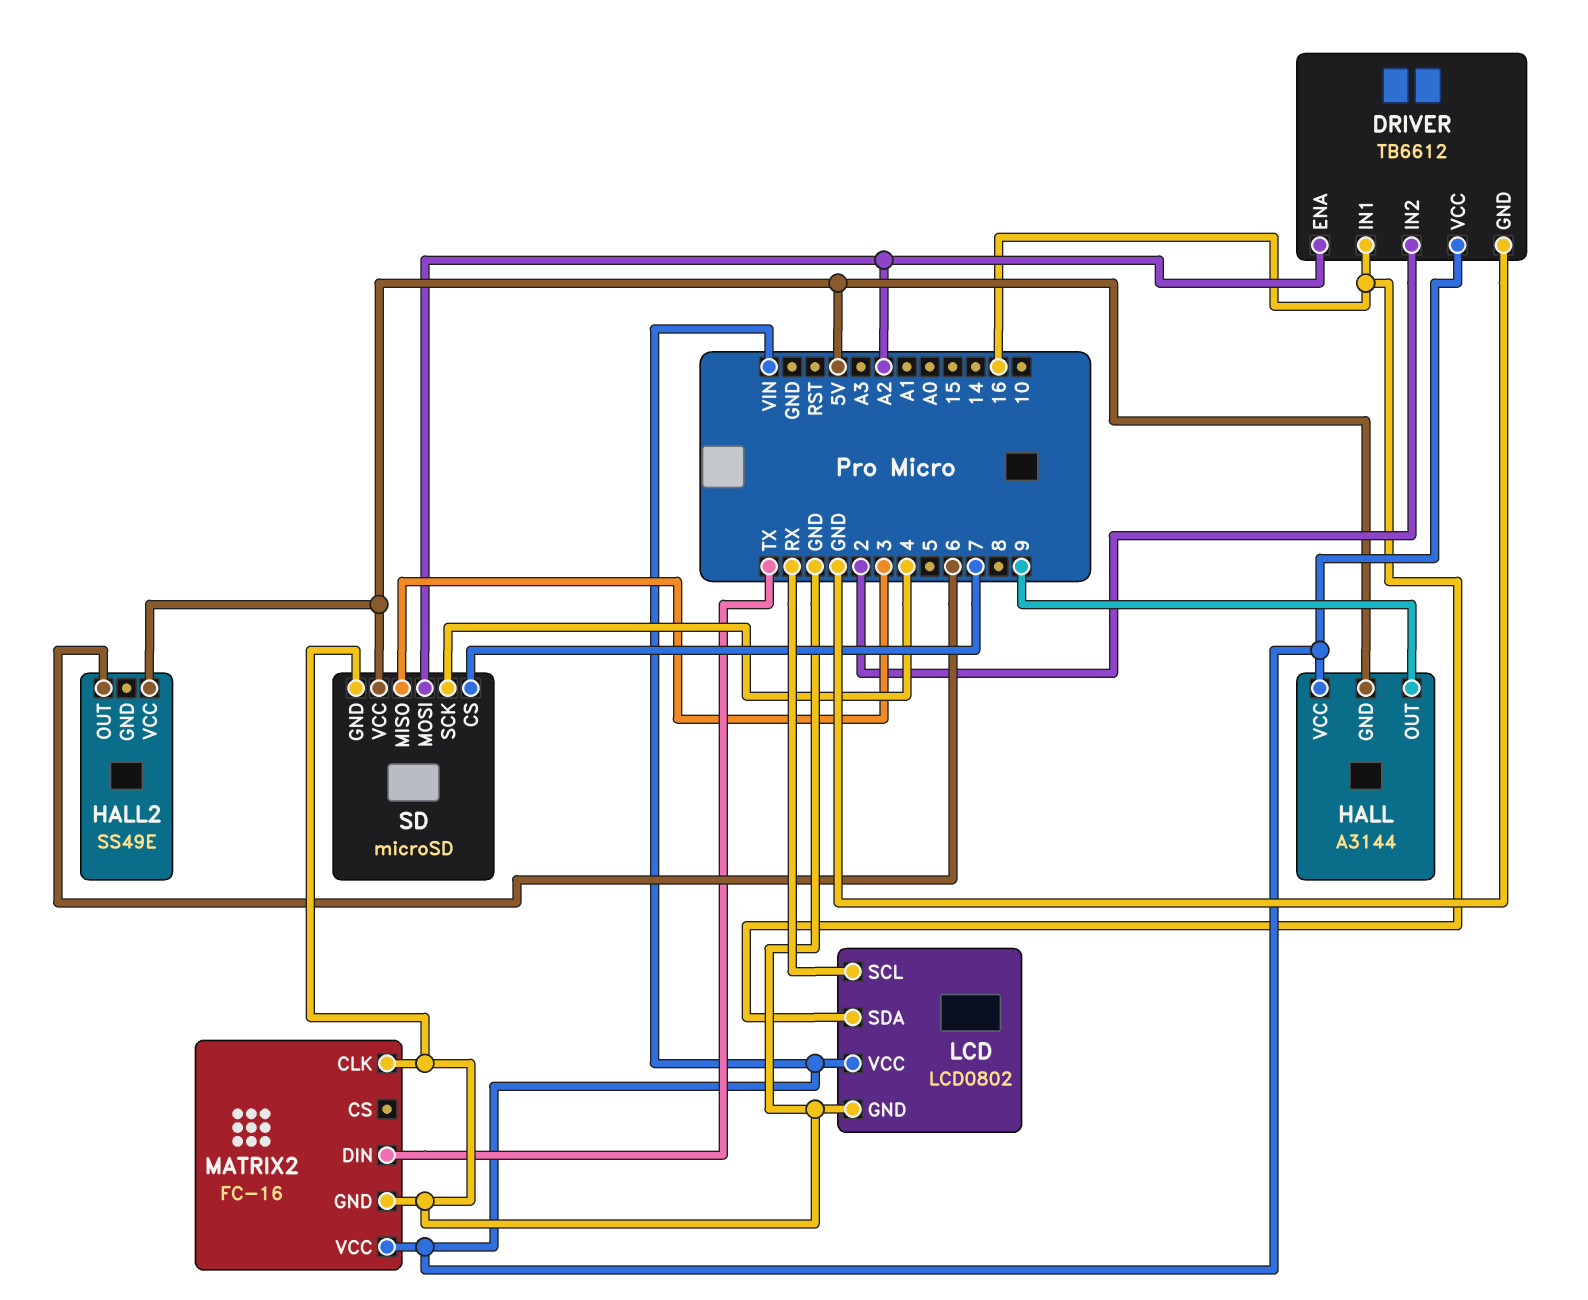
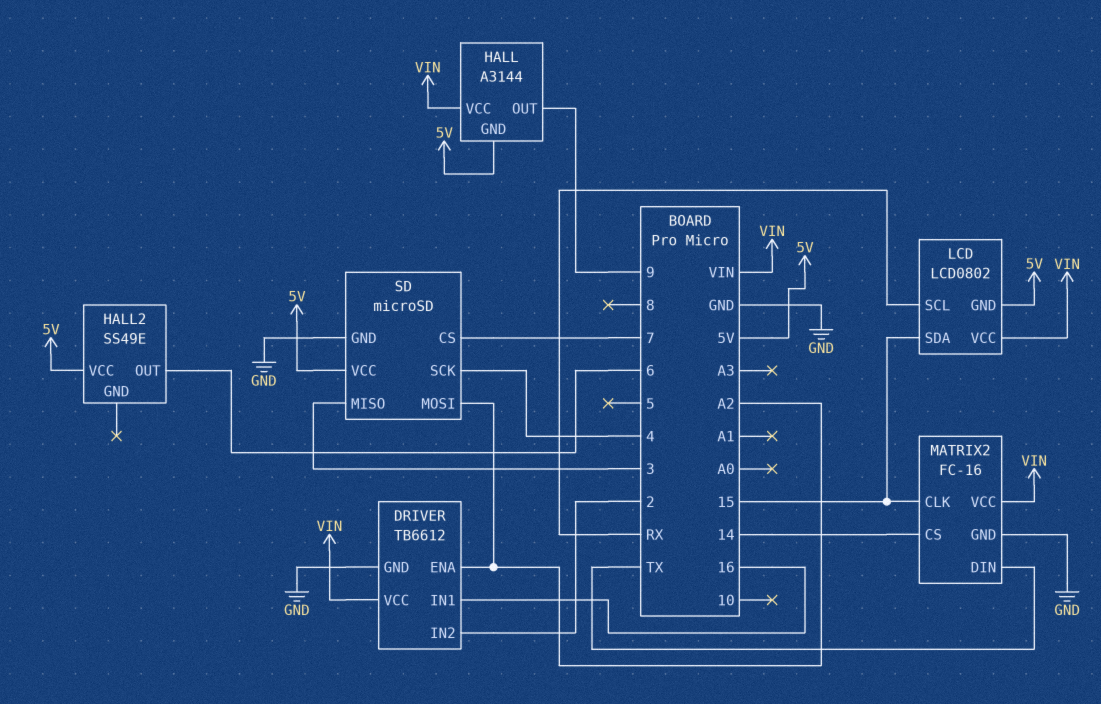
LCD pin GND: GND -> 5V
LCD pin SDA: 16 -> 15
MATRIX2 pin CLK: GND -> 15
MATRIX2 pin CS: none -> 14

